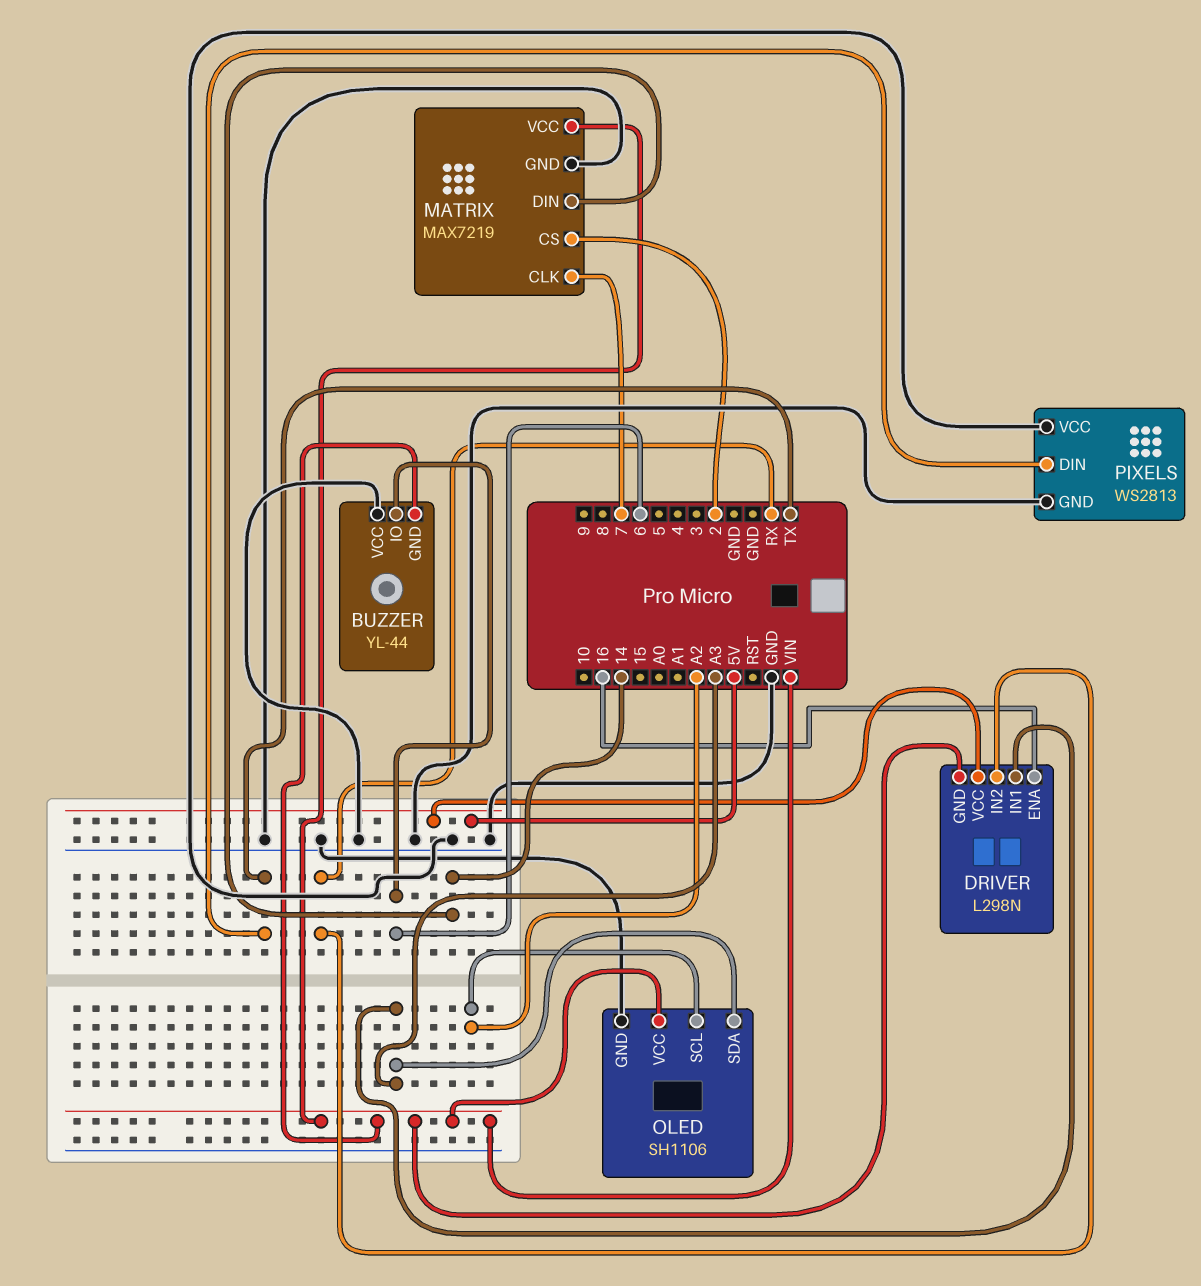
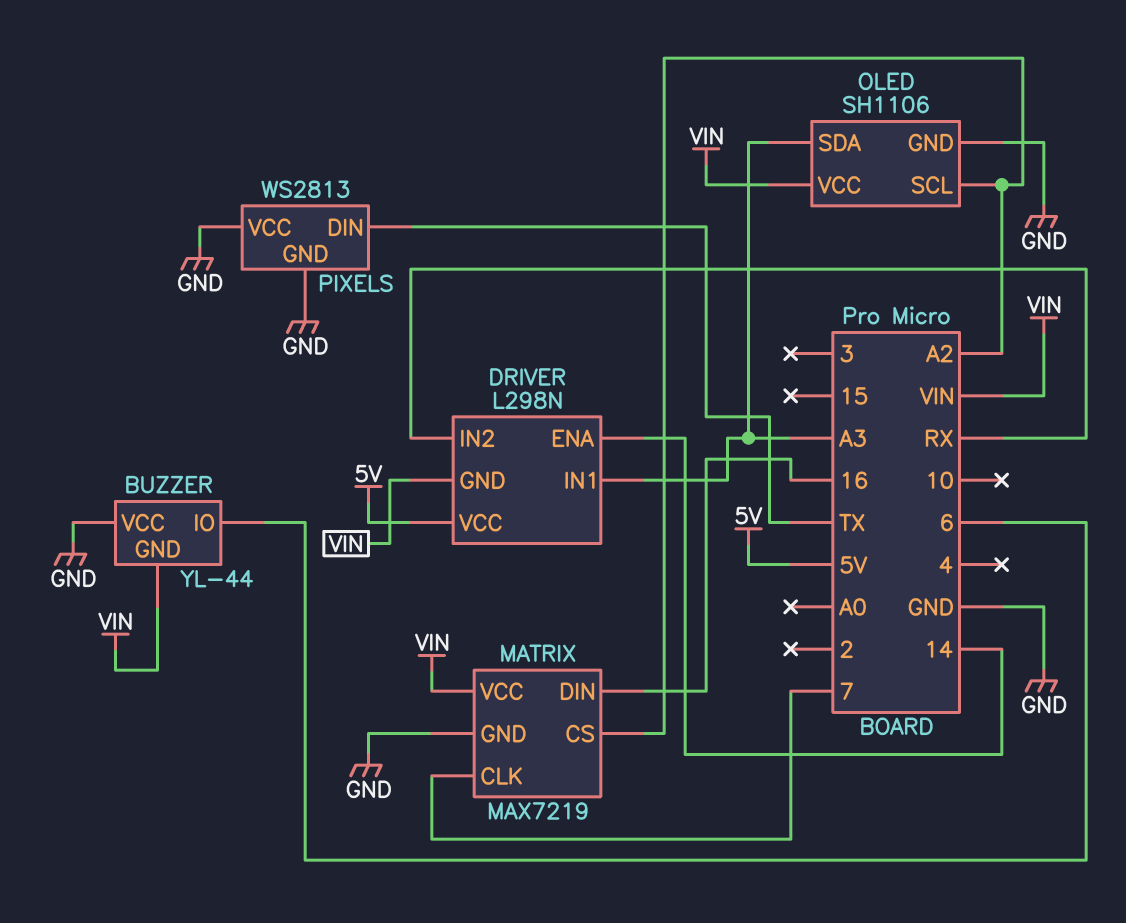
DRIVER pin ENA: 16 -> 14
MATRIX pin CS: 2 -> A2
MATRIX pin DIN: 14 -> 16

